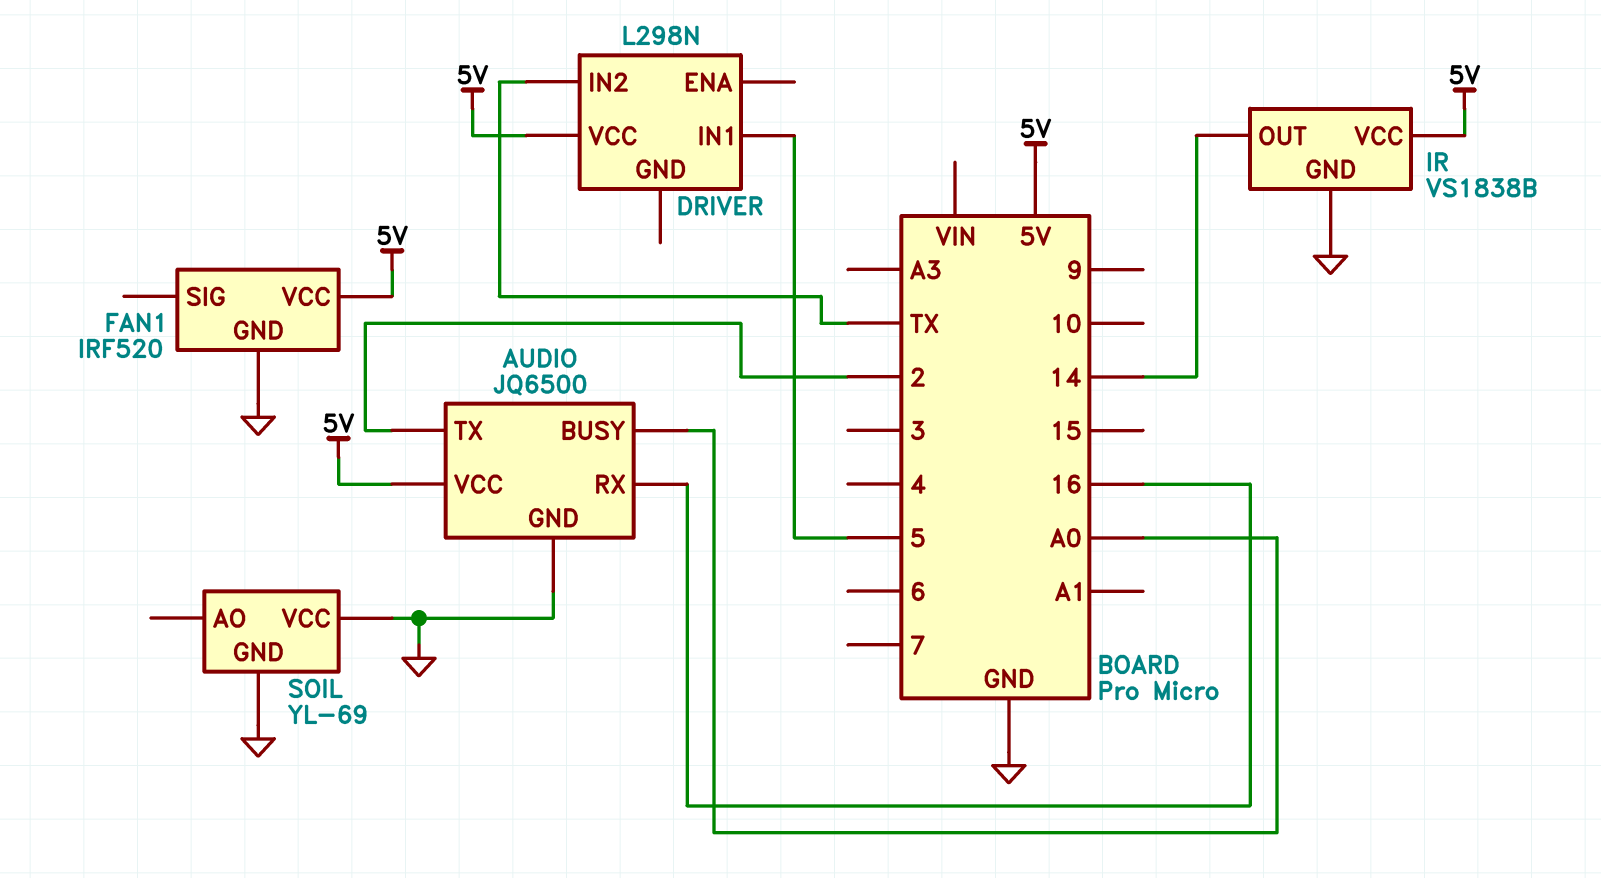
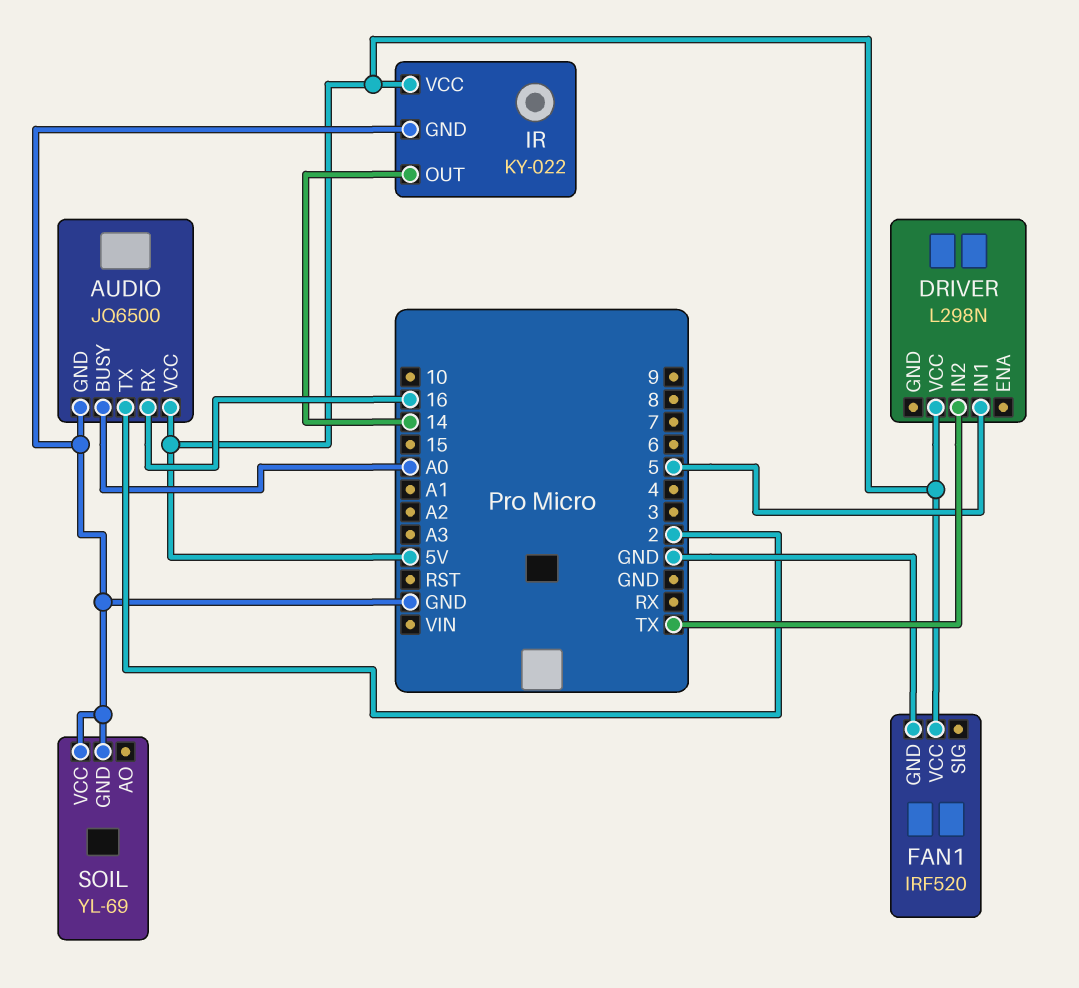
IR: VS1838B -> KY-022

